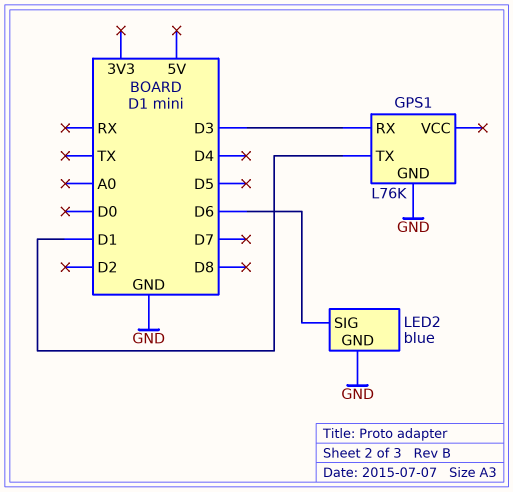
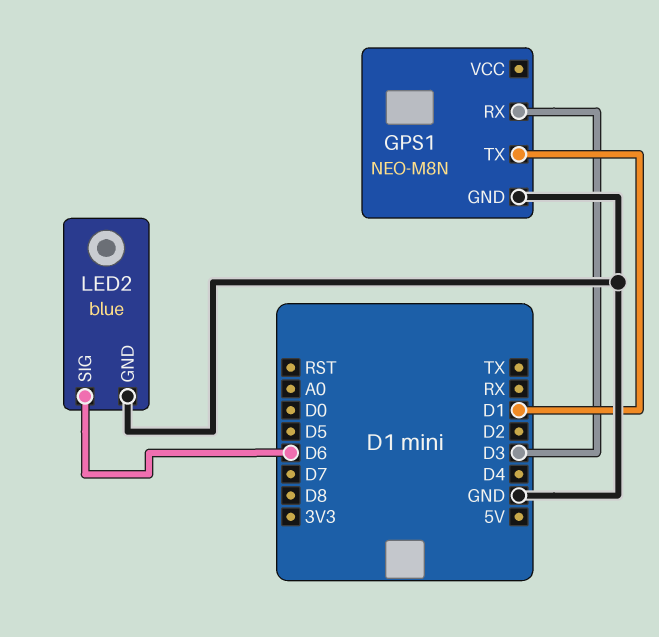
GPS1: L76K -> NEO-M8N

